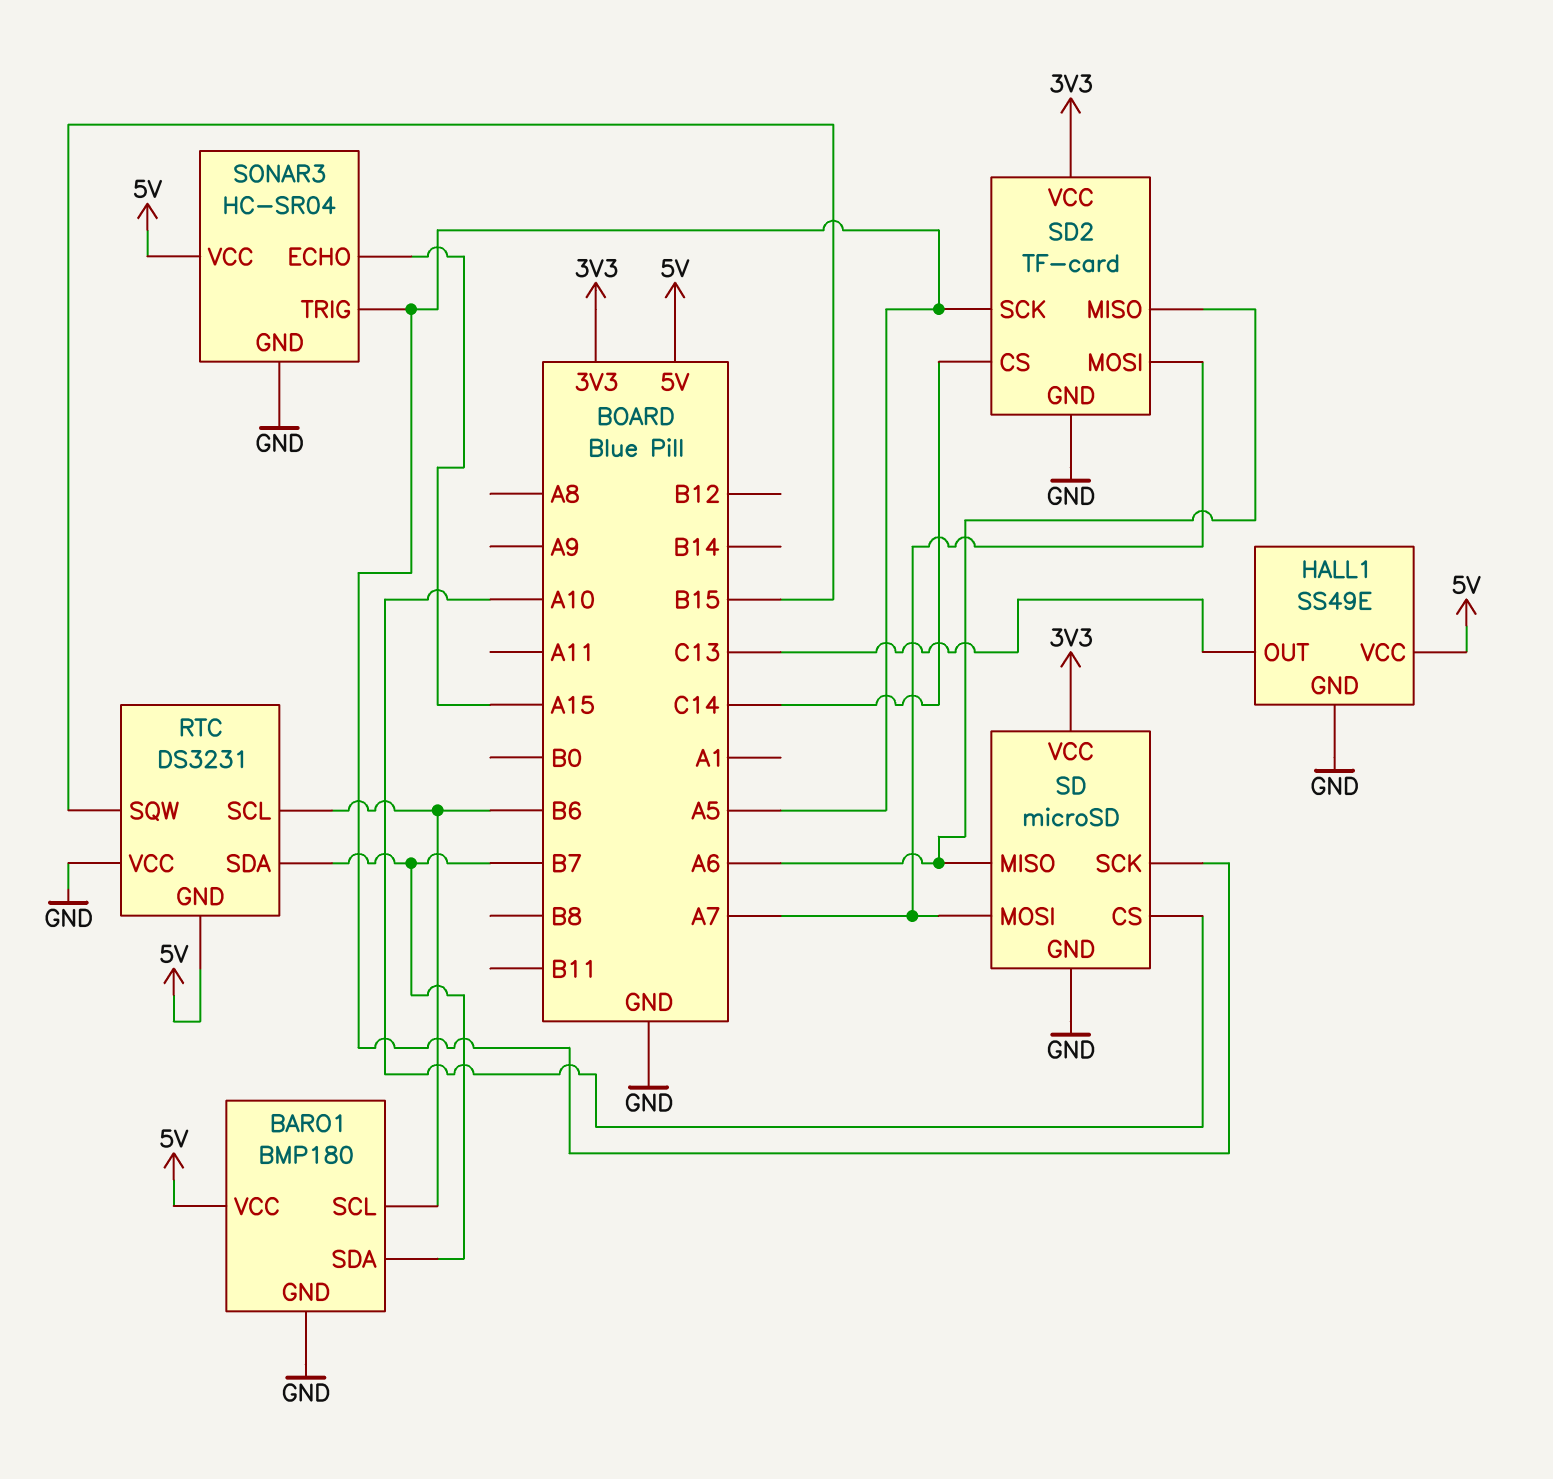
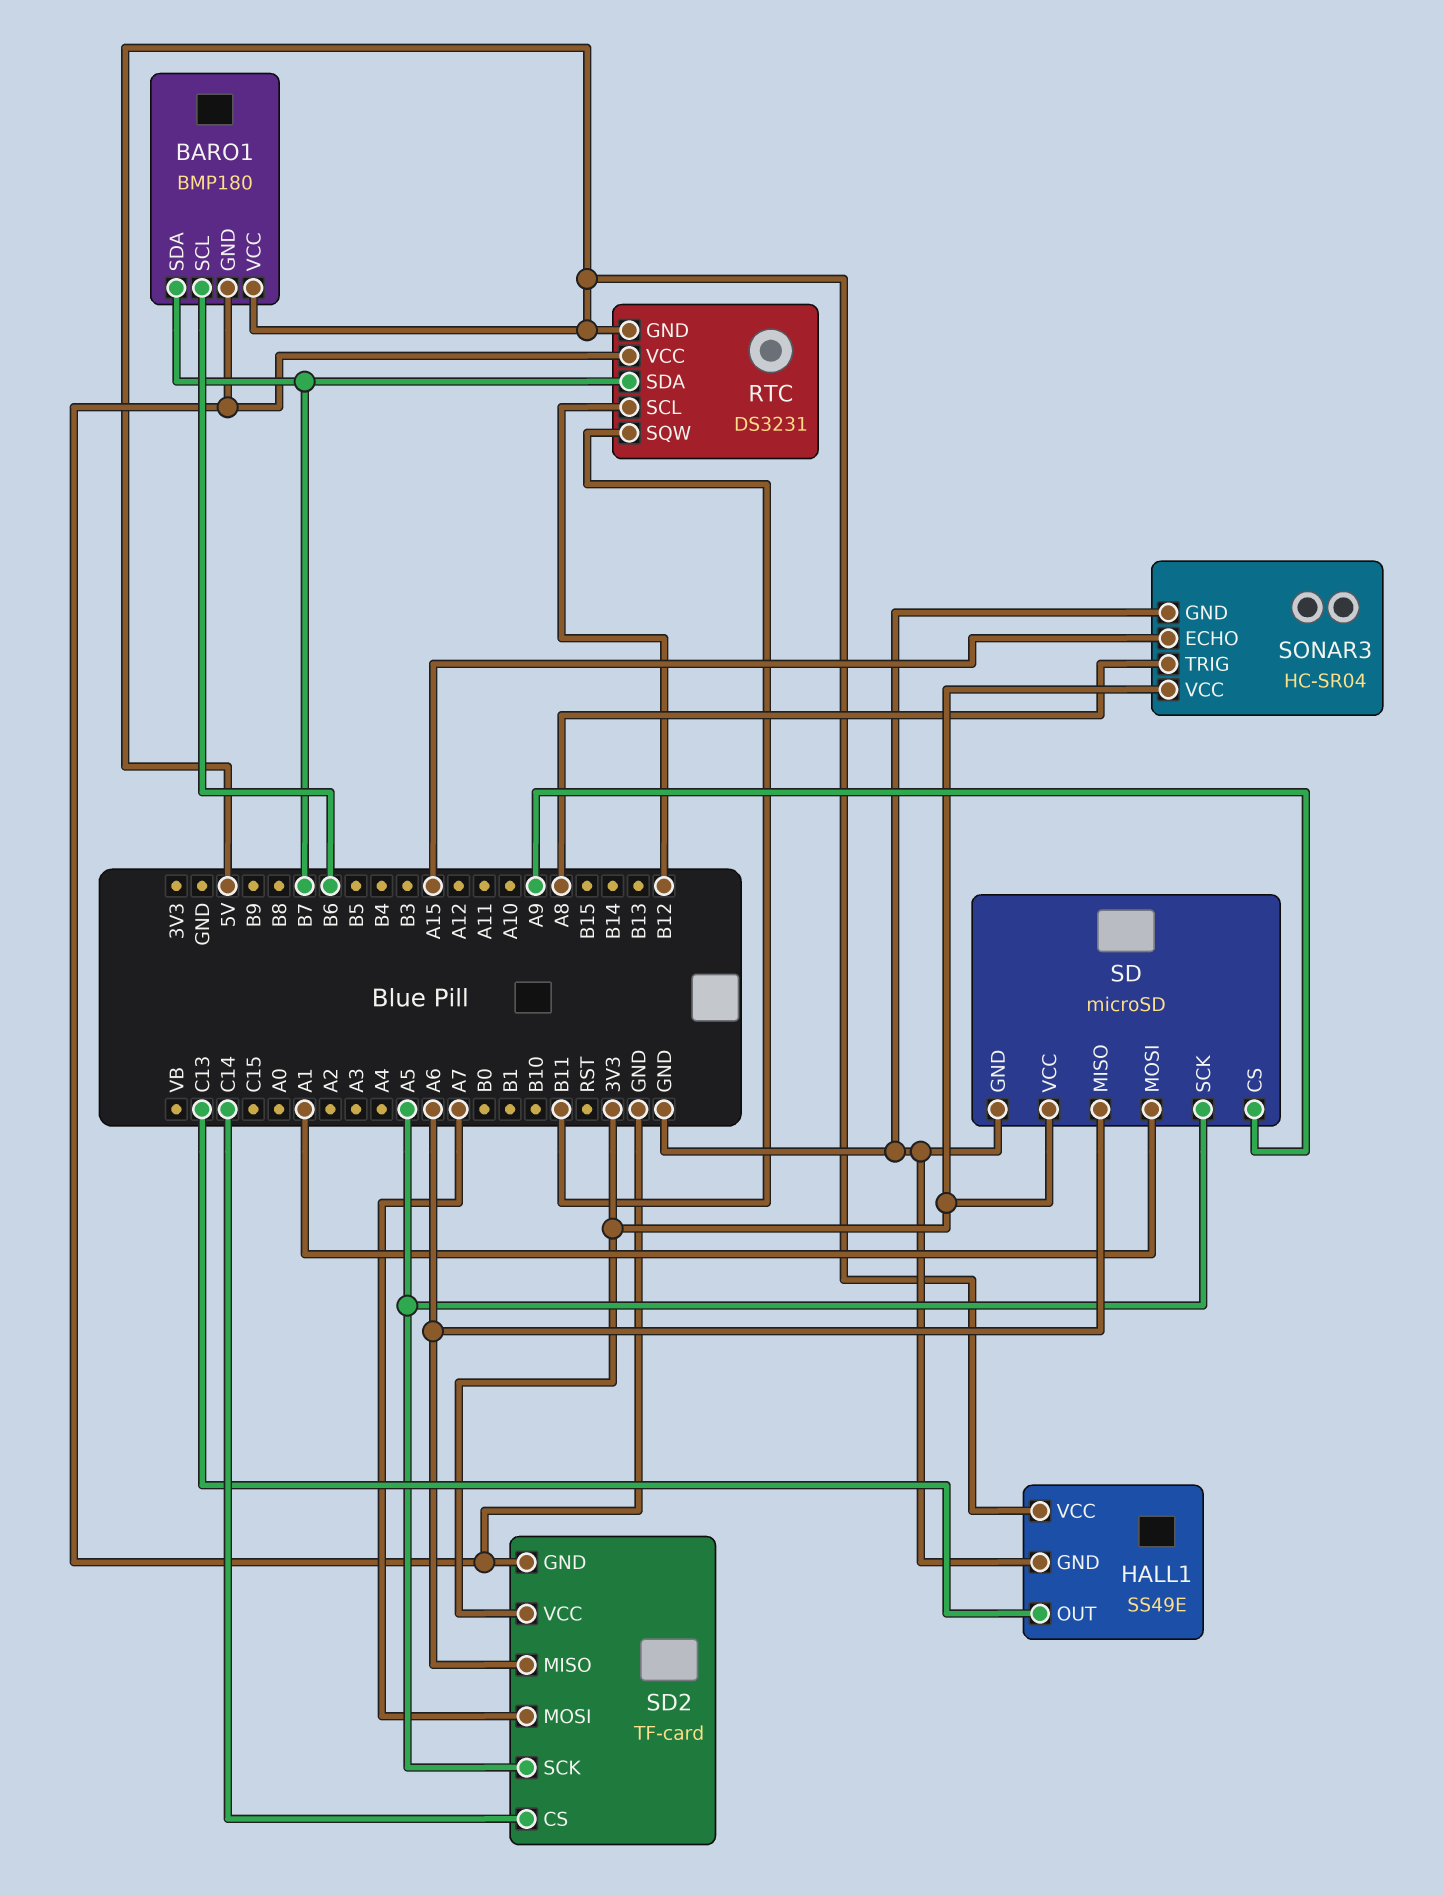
RTC pin SCL: B6 -> B12
RTC pin SQW: B15 -> B11
SD pin CS: A10 -> A9
SD pin MOSI: A7 -> A1
SONAR3 pin TRIG: A5 -> A8
SONAR3 pin VCC: 5V -> 3V3

